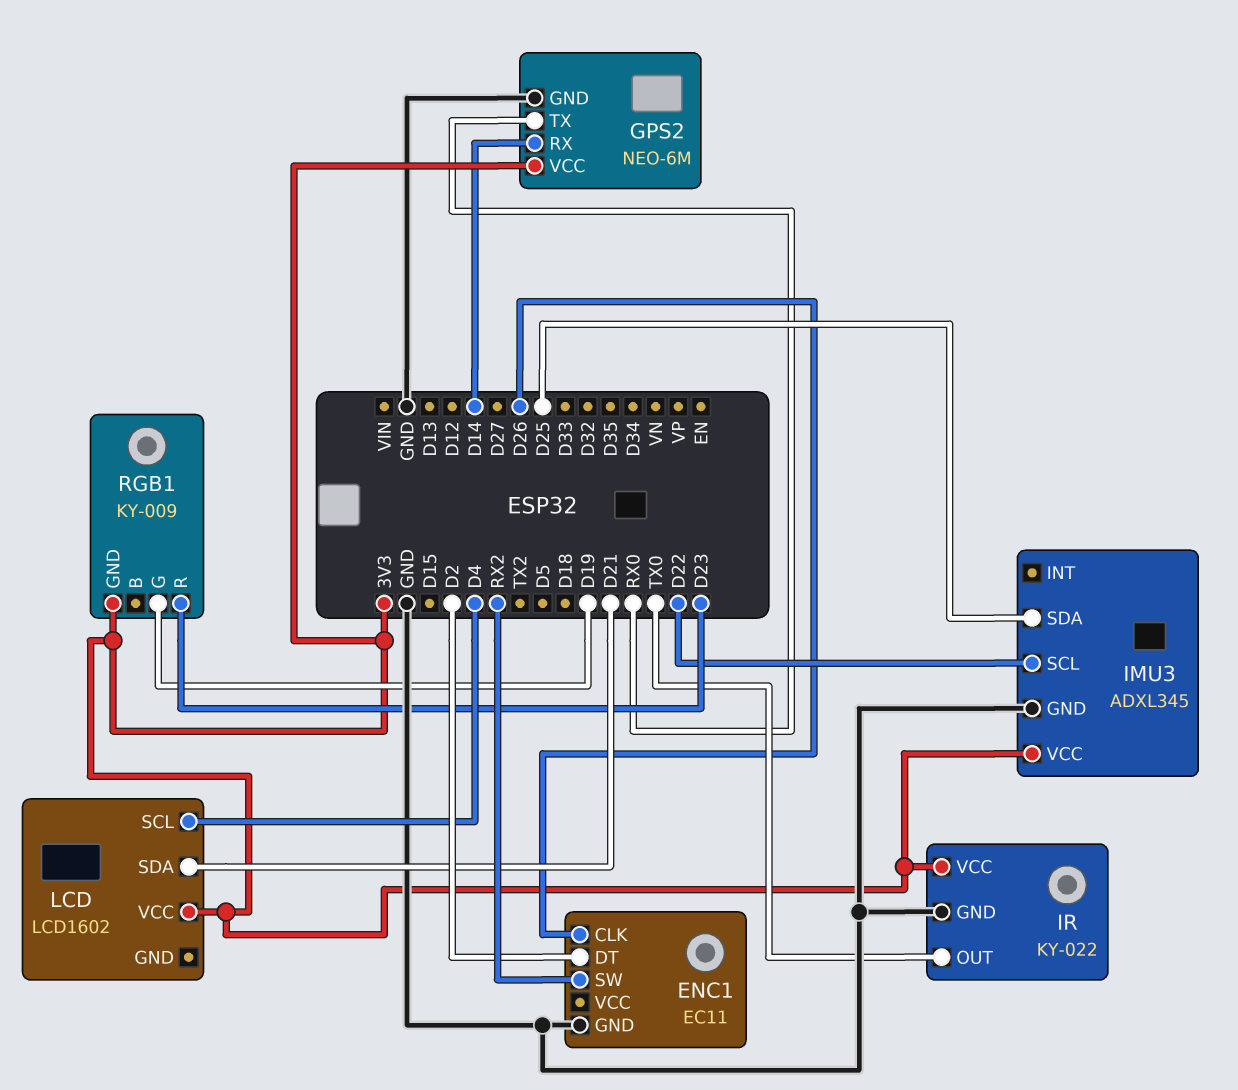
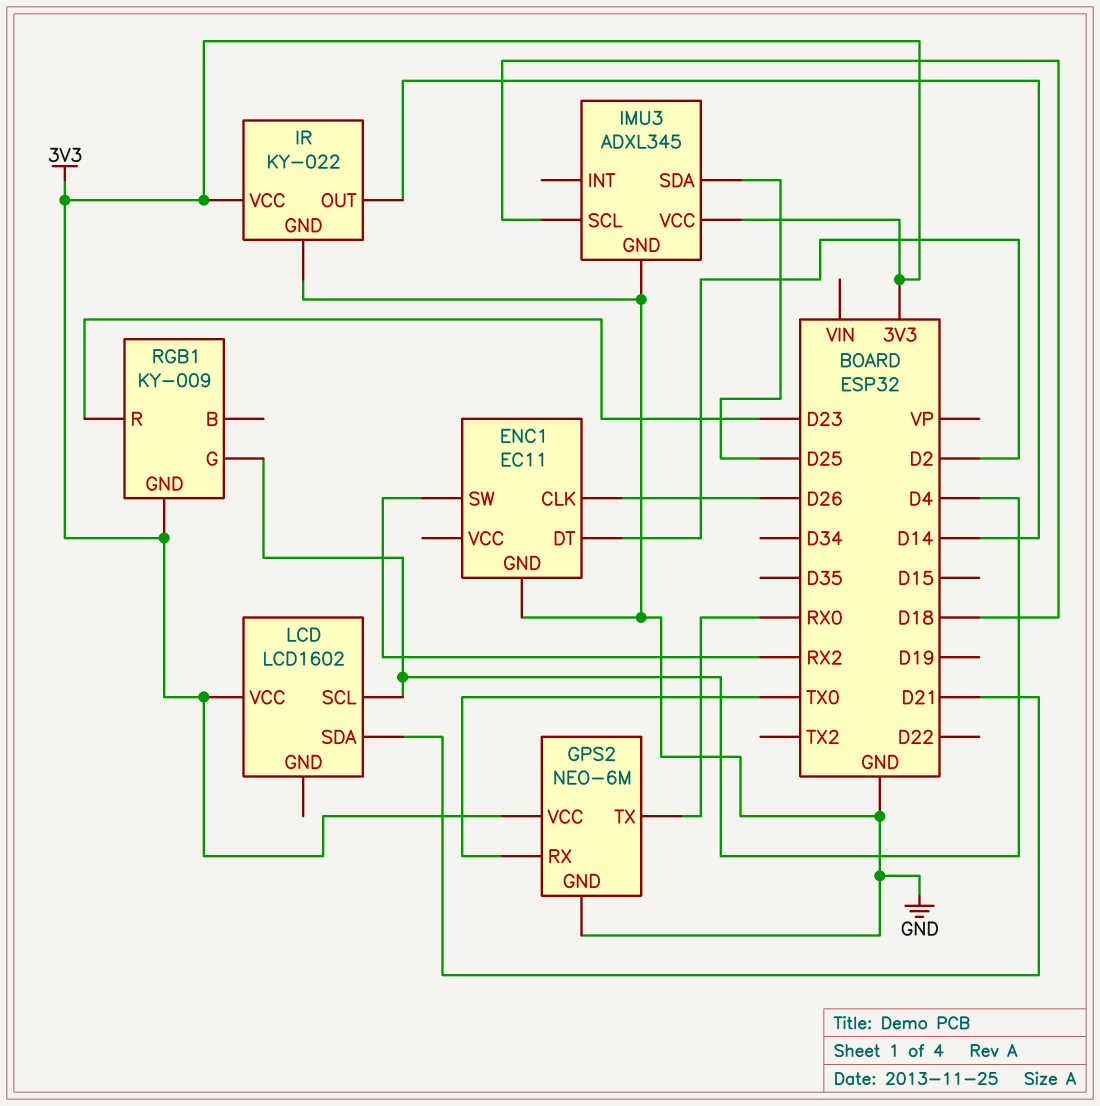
GPS2 pin RX: D14 -> TX0
IMU3 pin SCL: D22 -> D18
IR pin OUT: TX0 -> D14
RGB1 pin G: D19 -> D4

